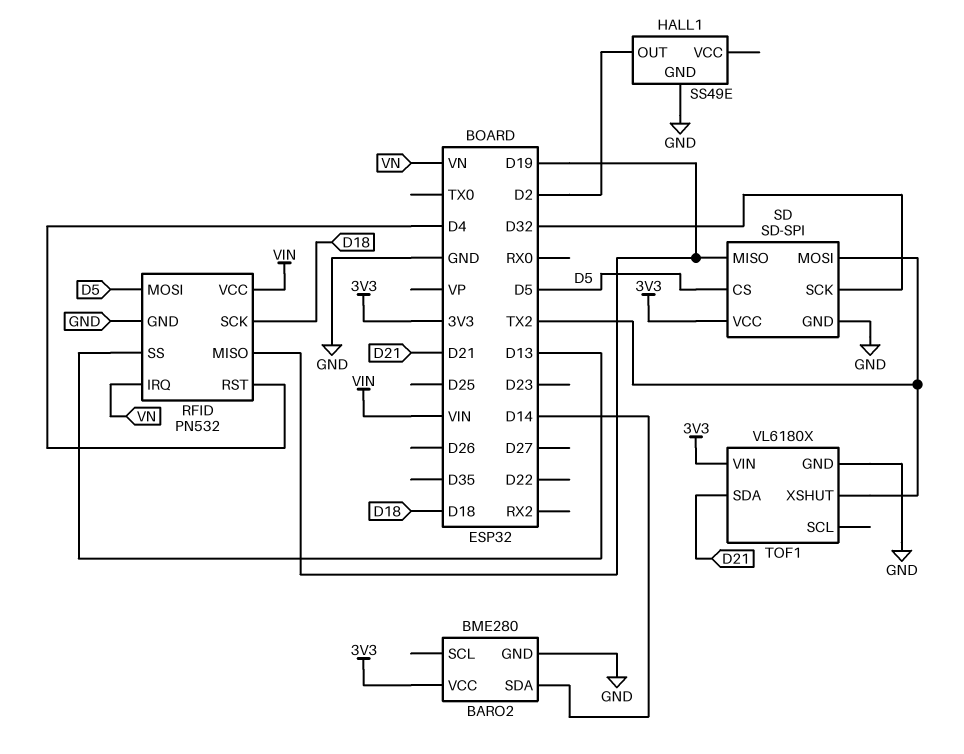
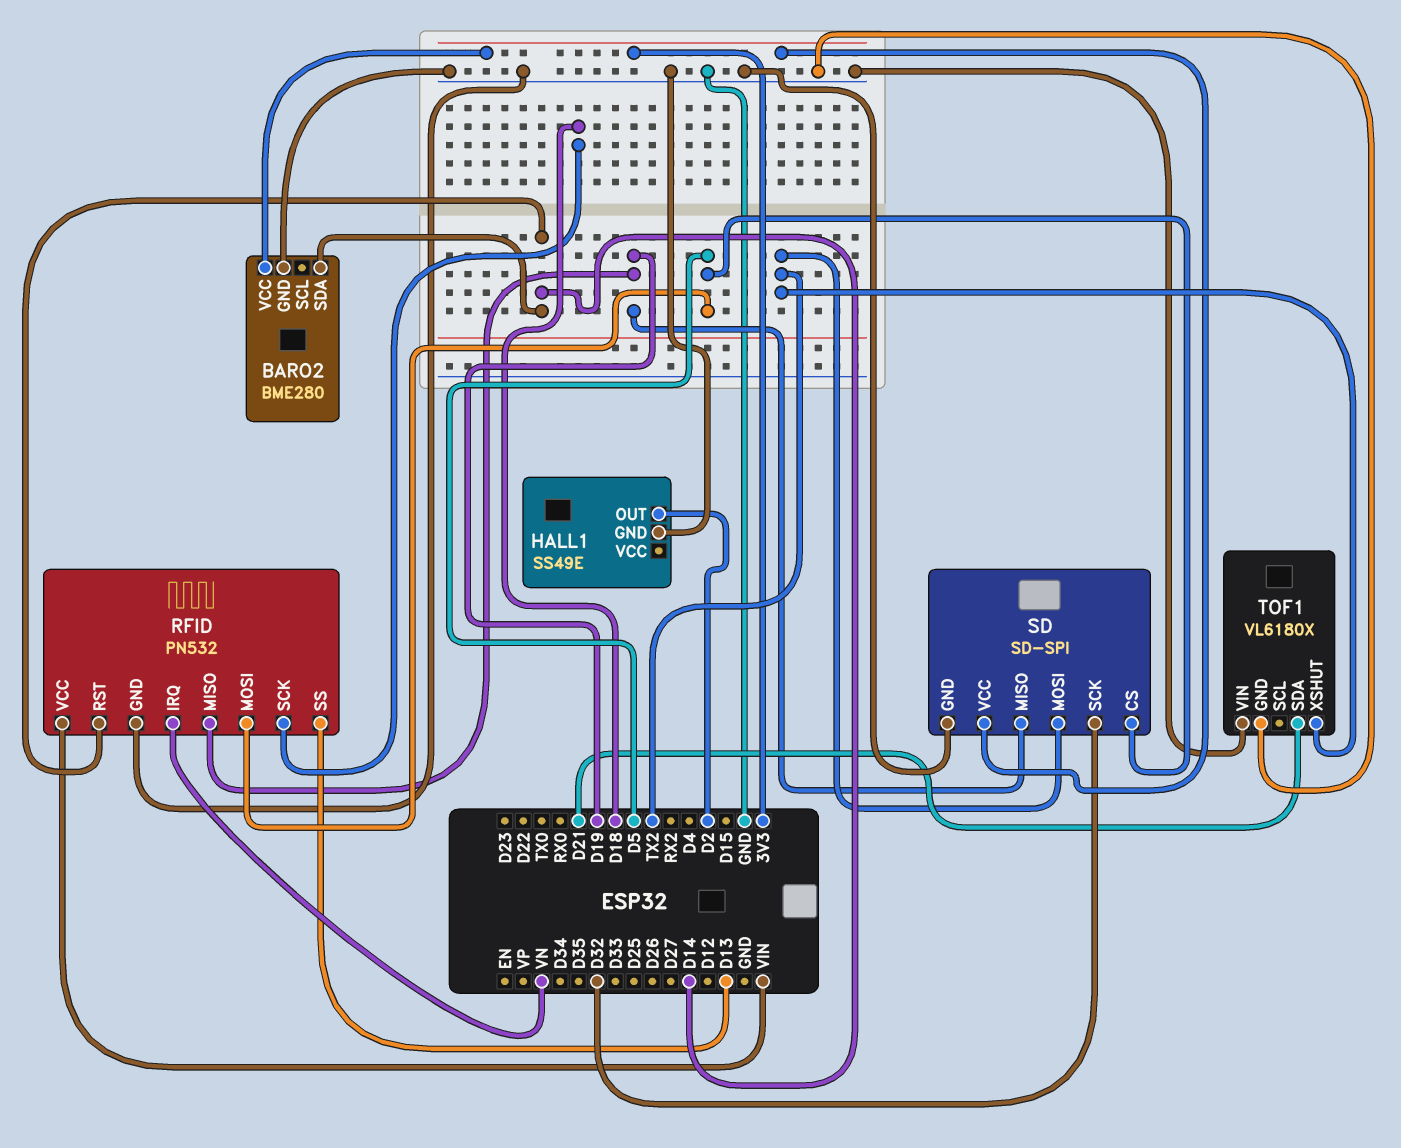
RFID pin RST: D4 -> D14
TOF1 pin VIN: 3V3 -> GND

